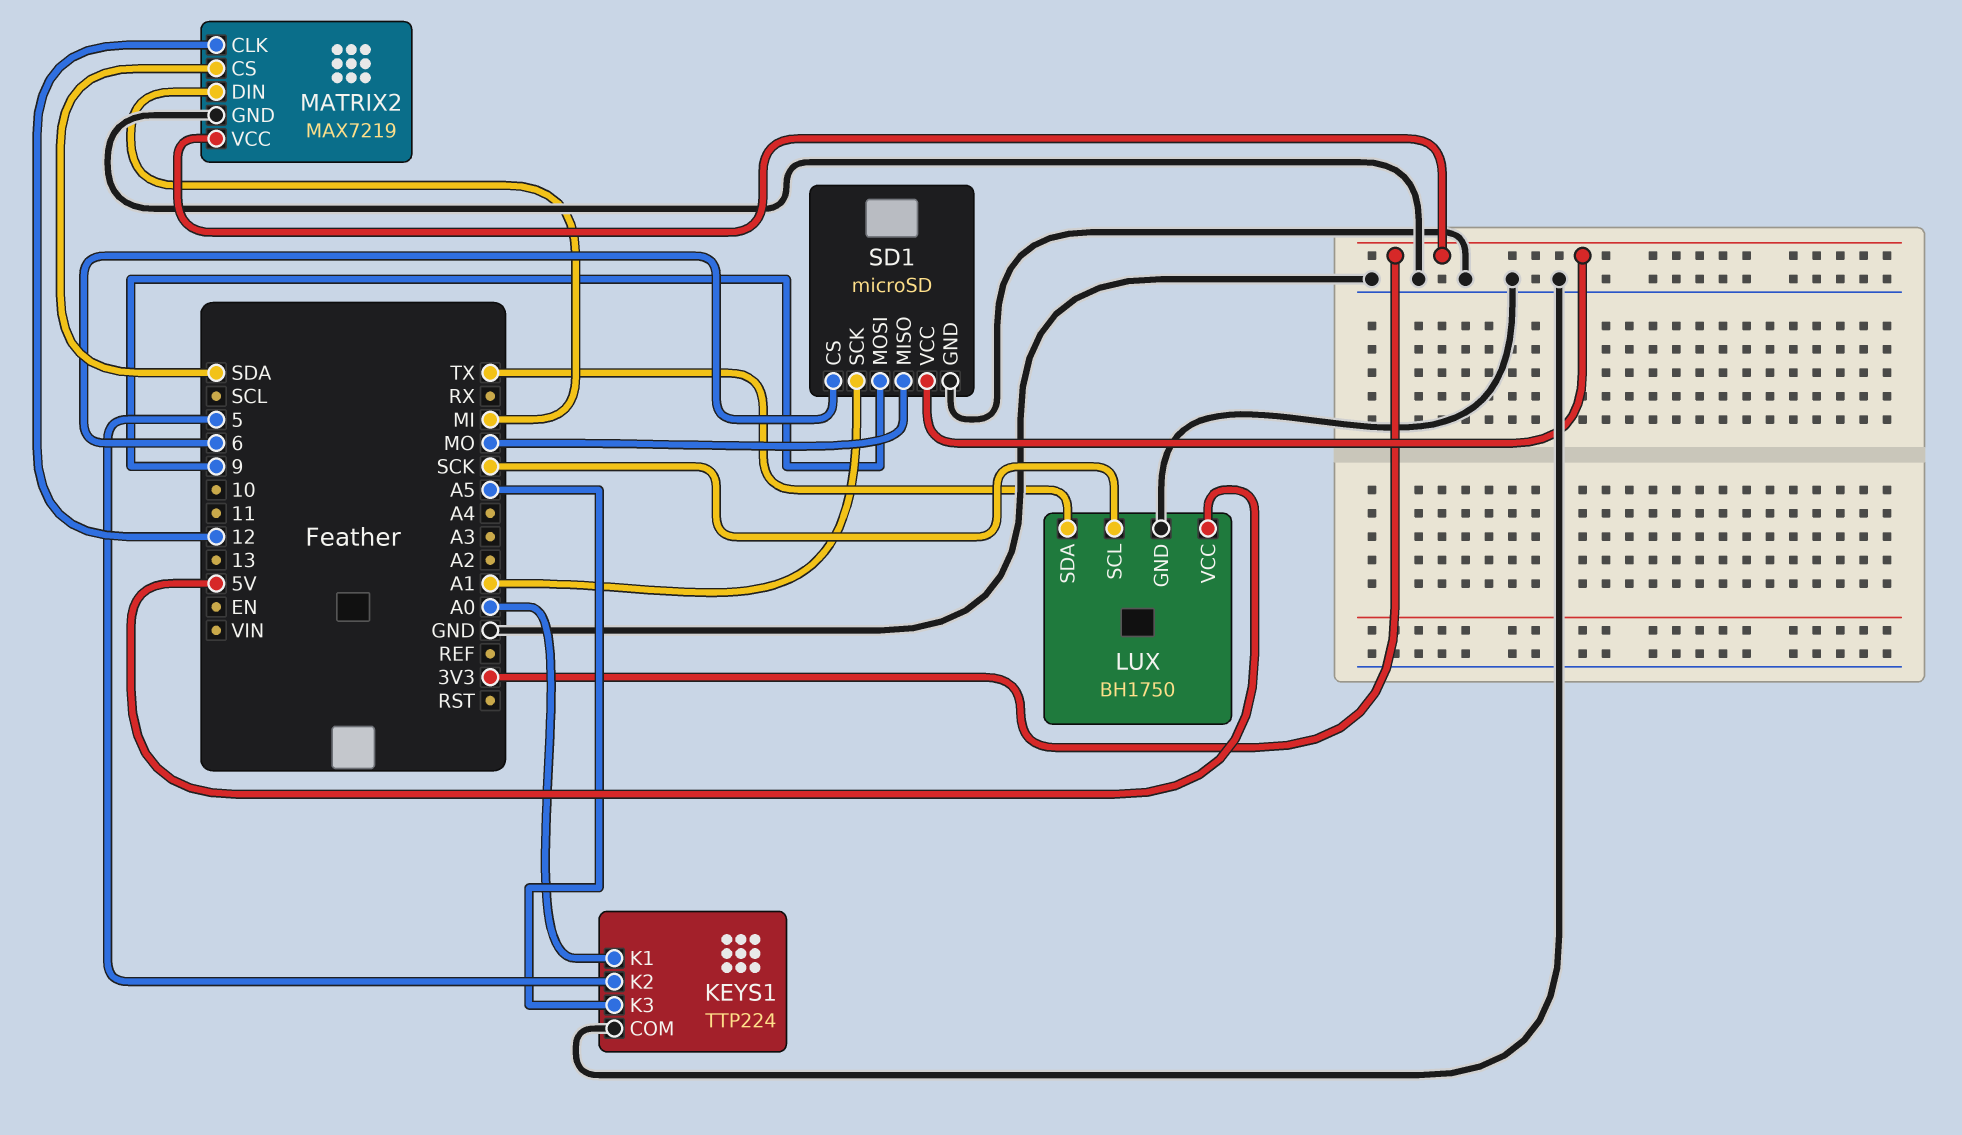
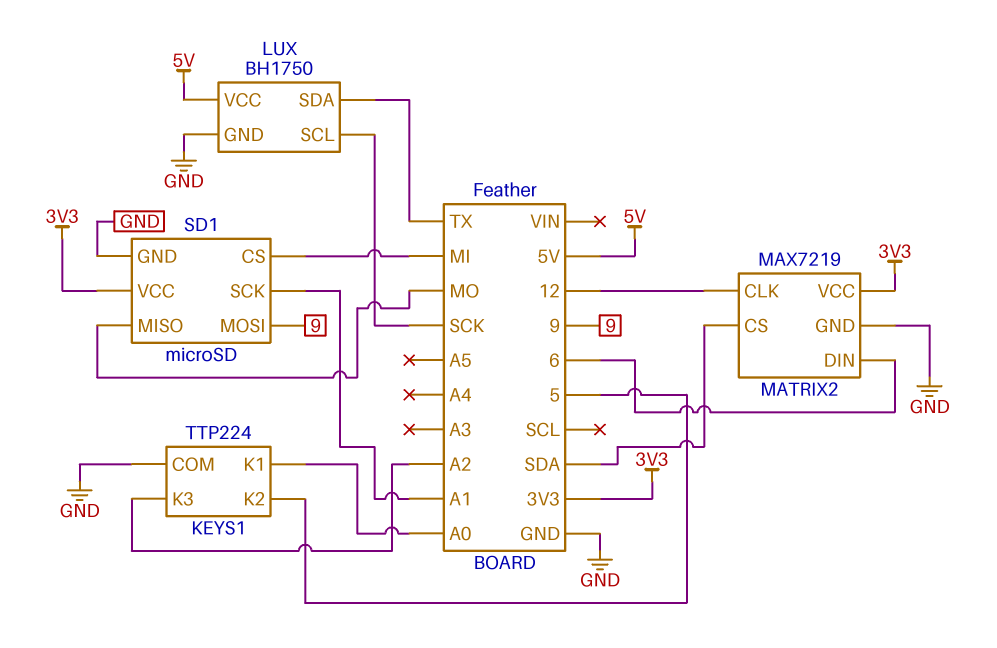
KEYS1 pin K3: A5 -> A2
MATRIX2 pin DIN: MI -> 6
SD1 pin CS: 6 -> MI

